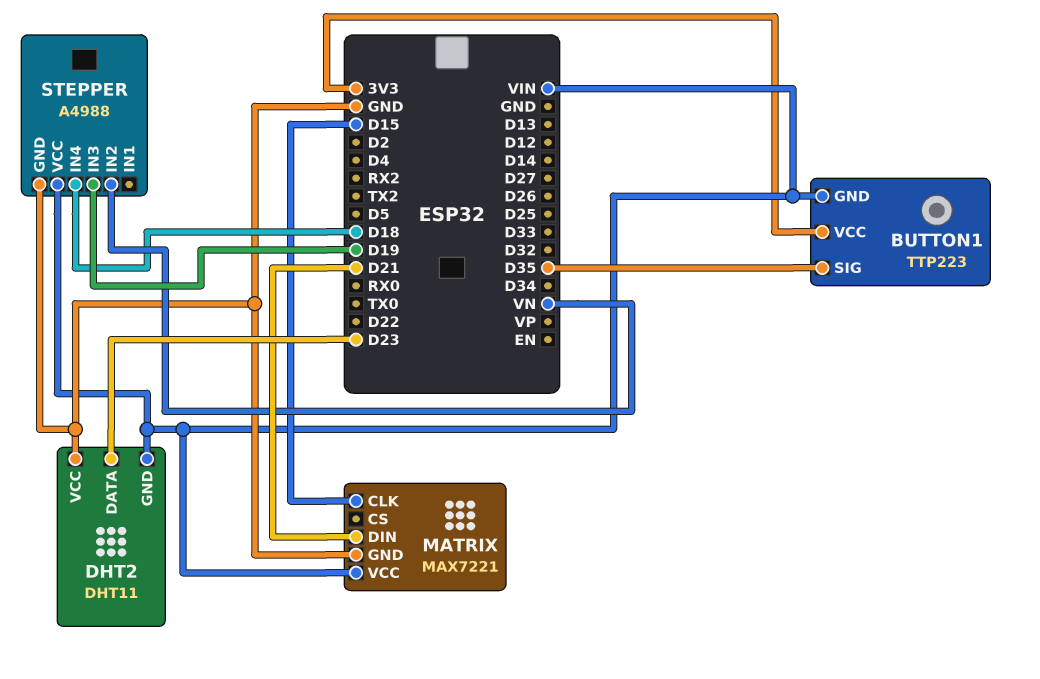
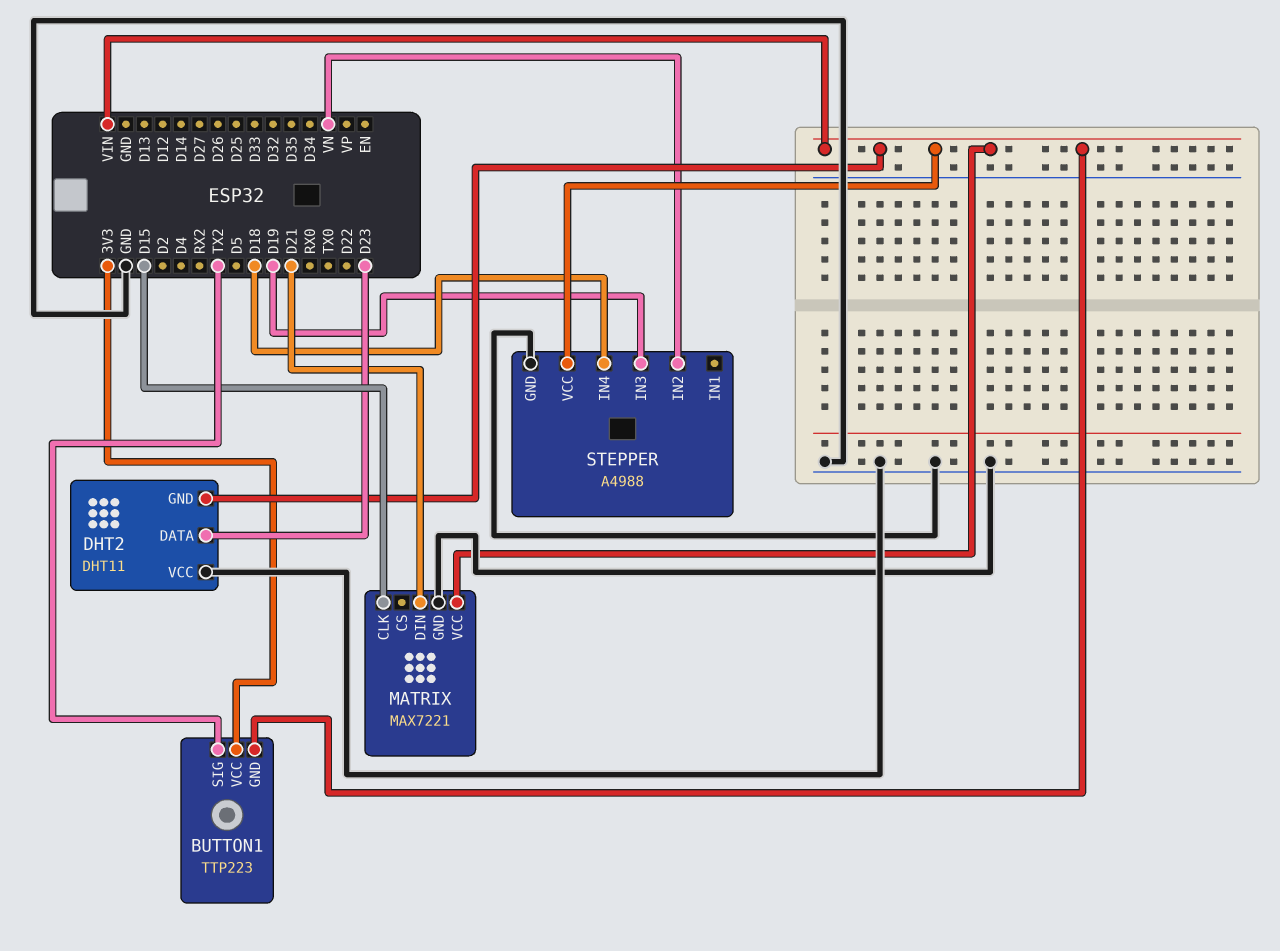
BUTTON1 pin SIG: D35 -> TX2

